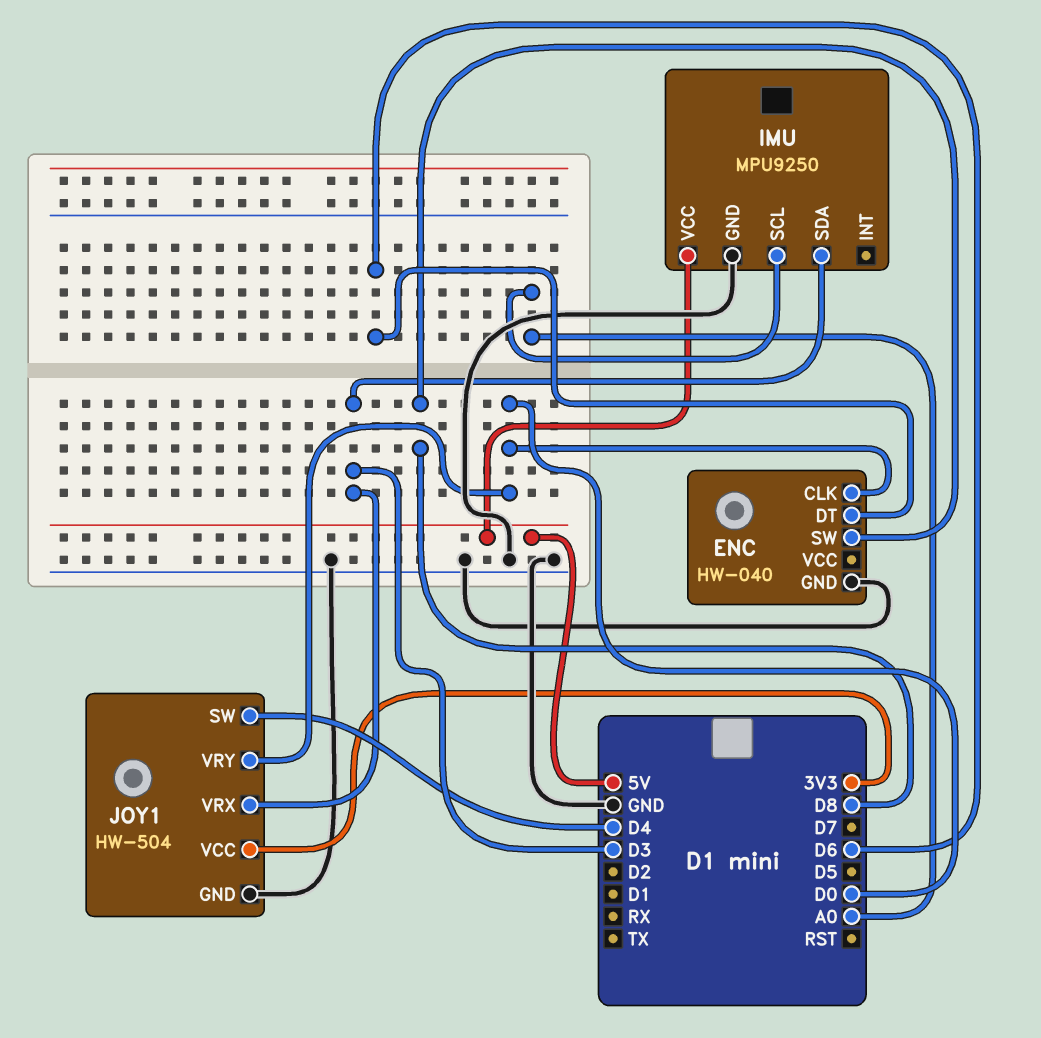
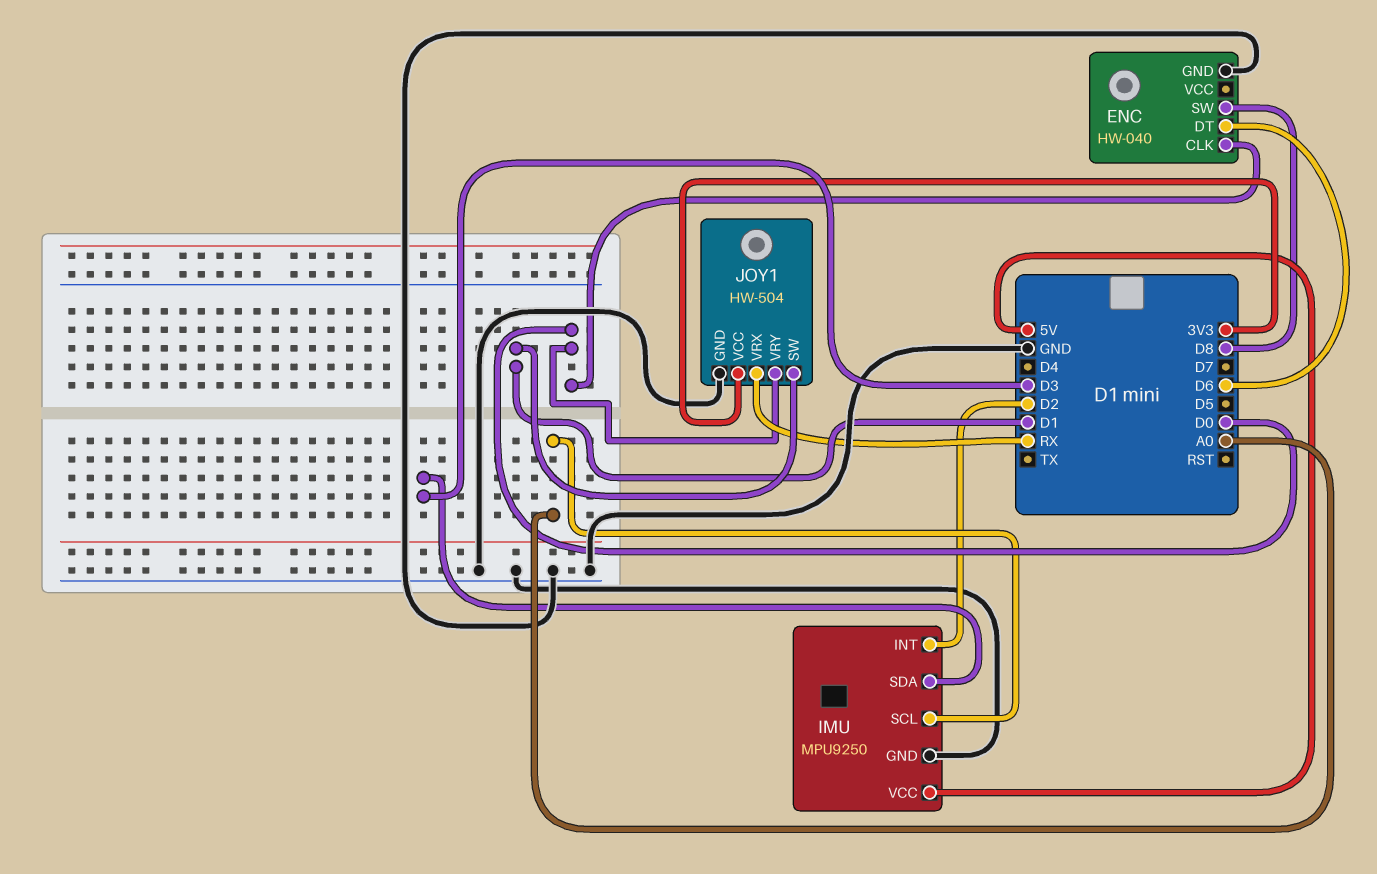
IMU pin INT: none -> D2
JOY1 pin SW: D4 -> D1
JOY1 pin VRX: D3 -> RX

